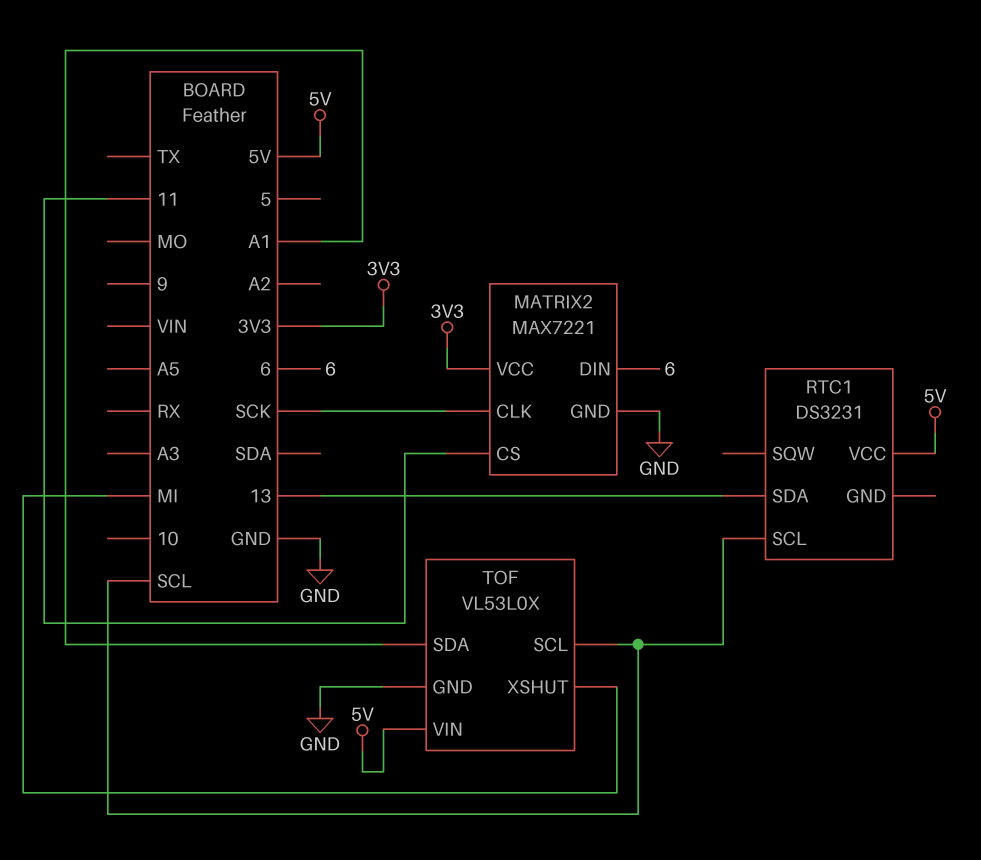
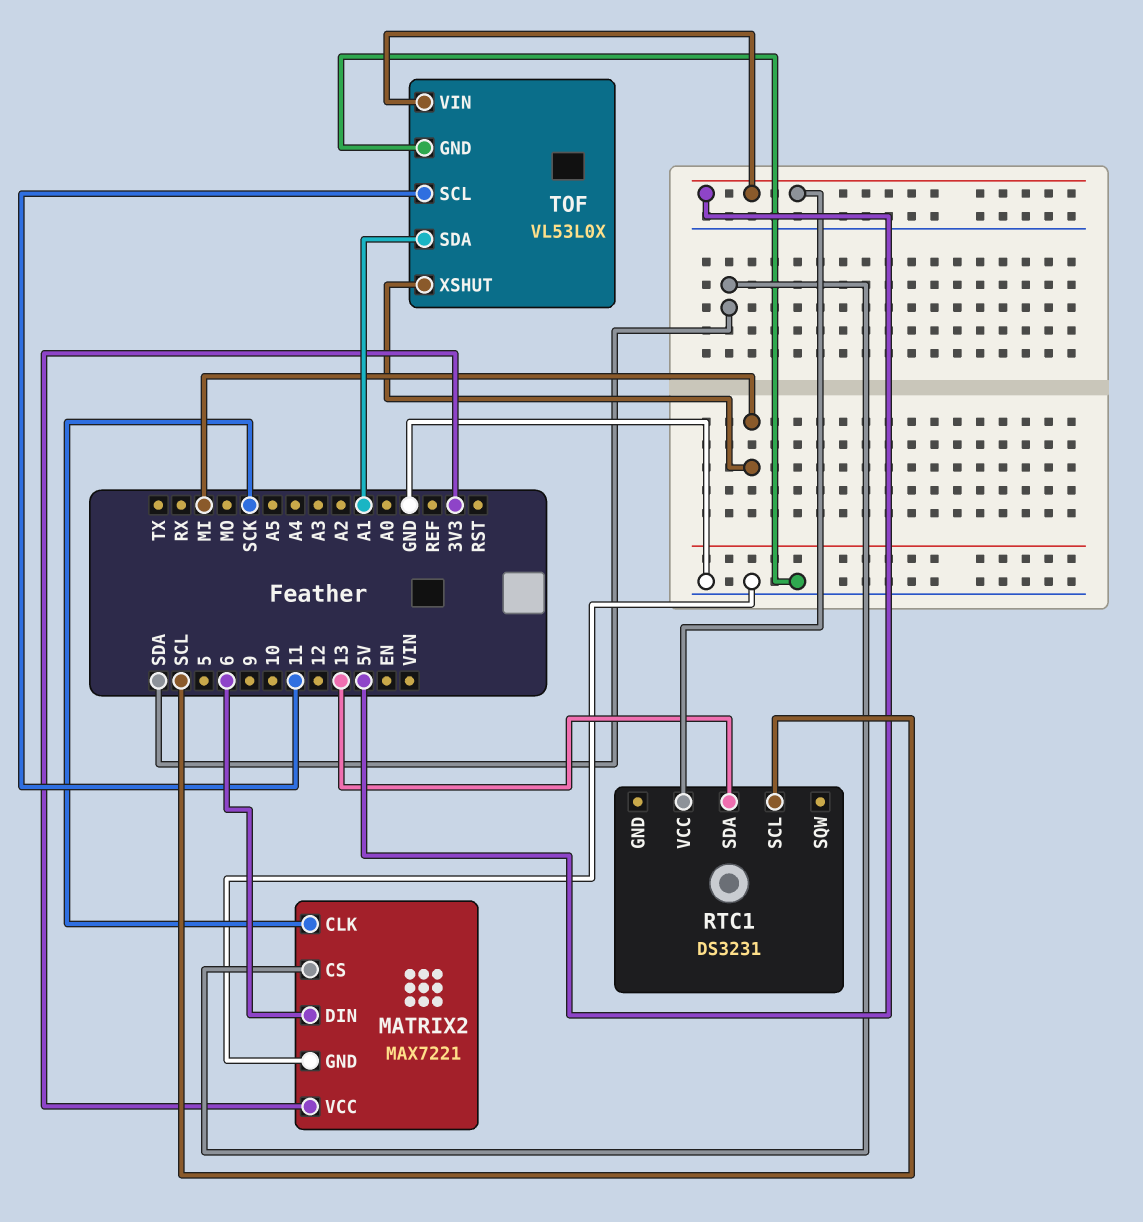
MATRIX2 pin CS: 11 -> SDA
TOF pin SCL: SCL -> 11

